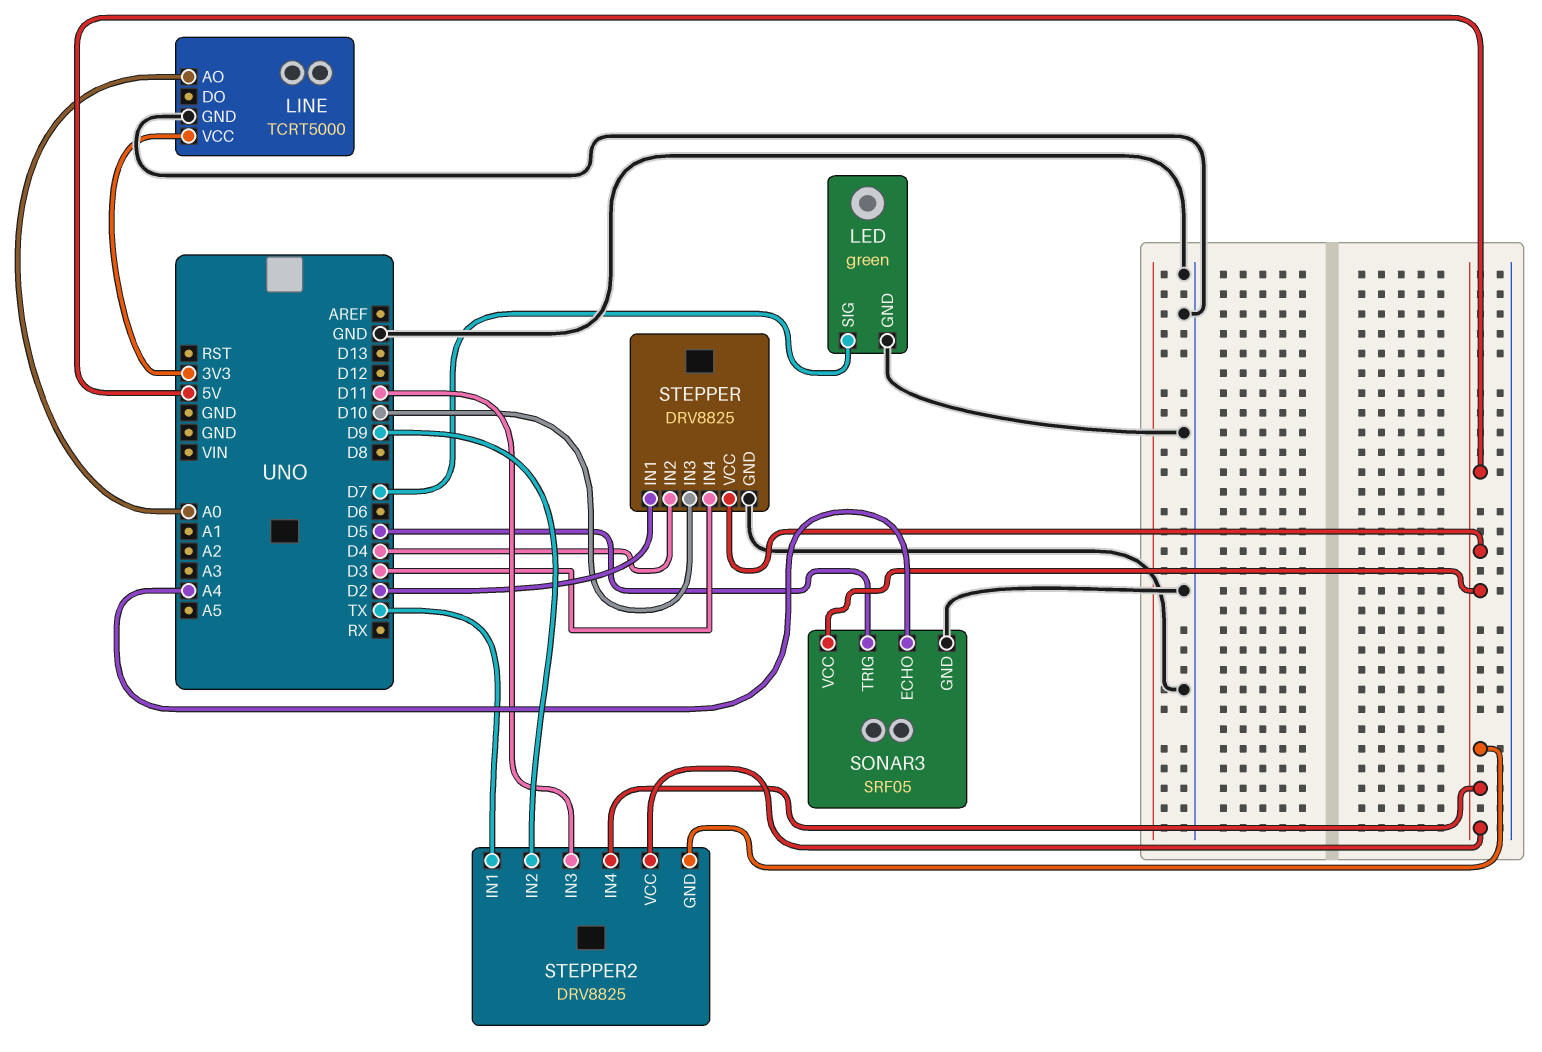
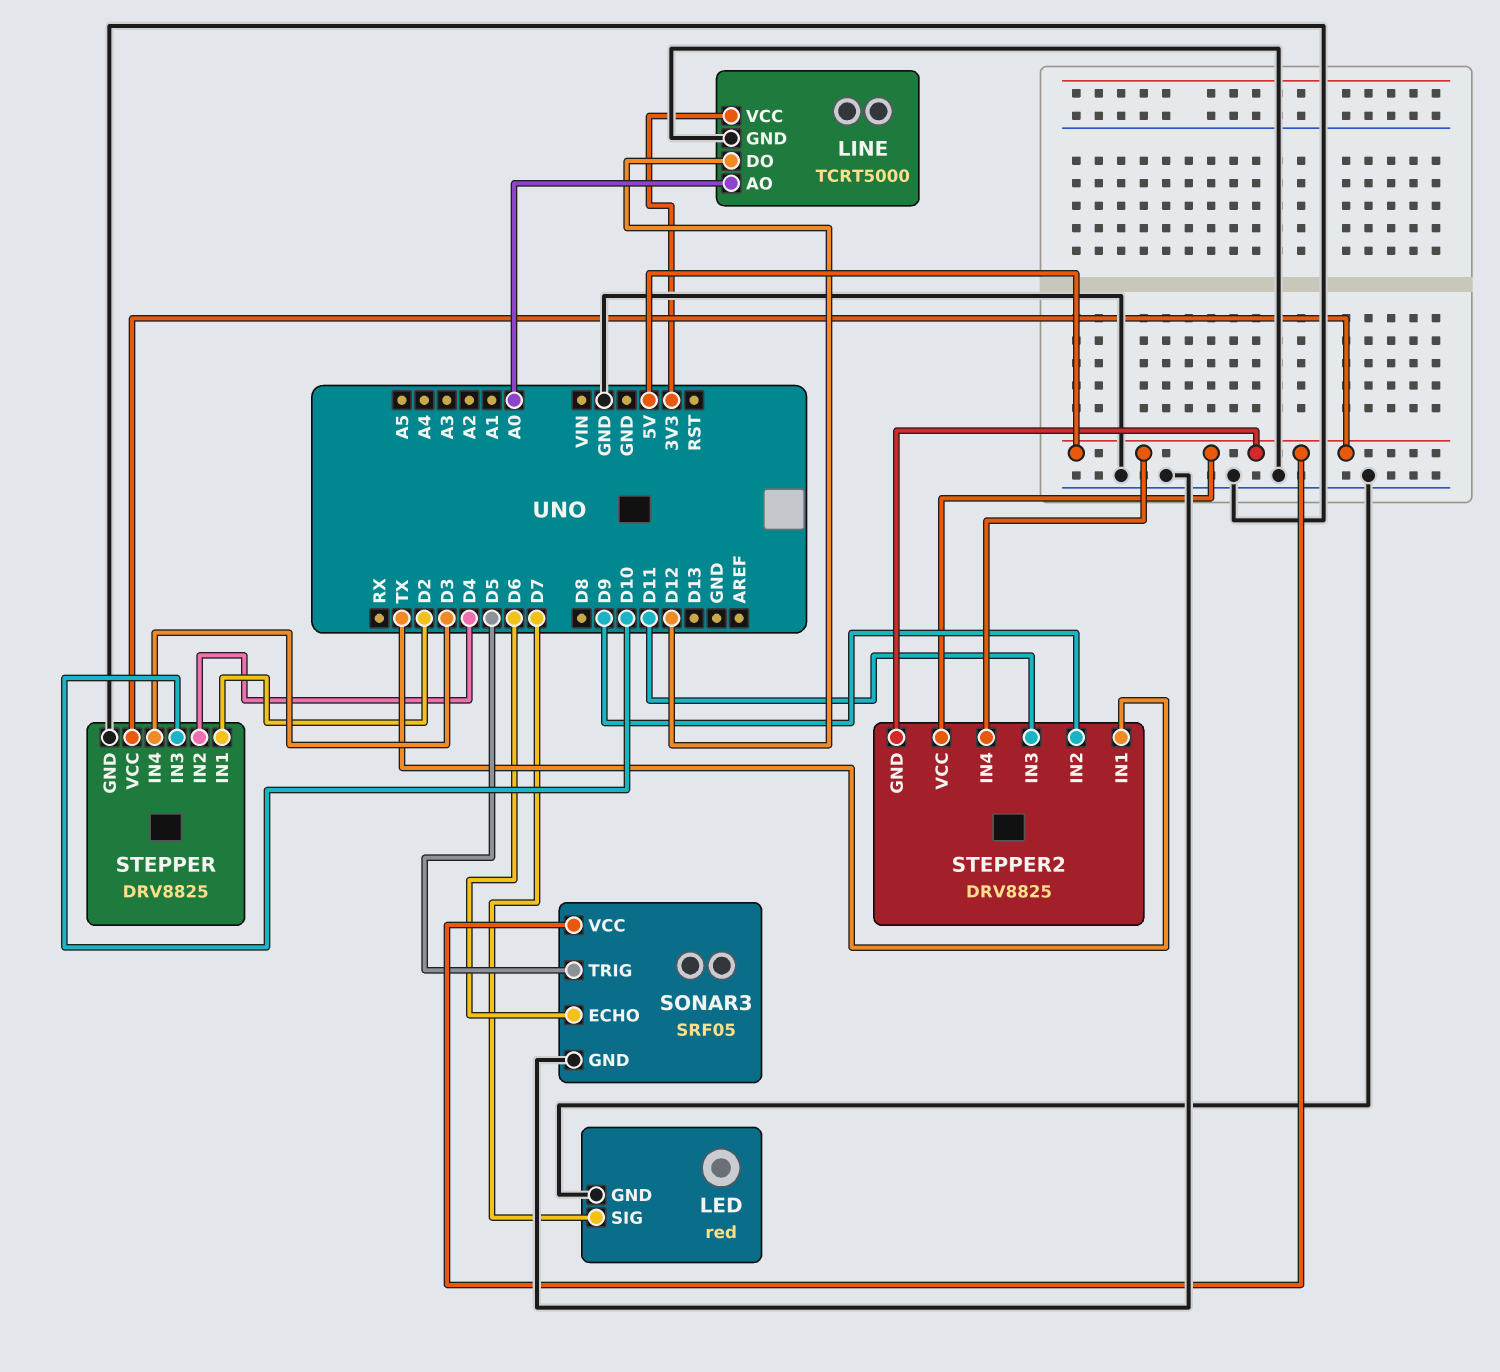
LED: green -> red
LINE pin DO: none -> D12
SONAR3 pin ECHO: A4 -> D6

